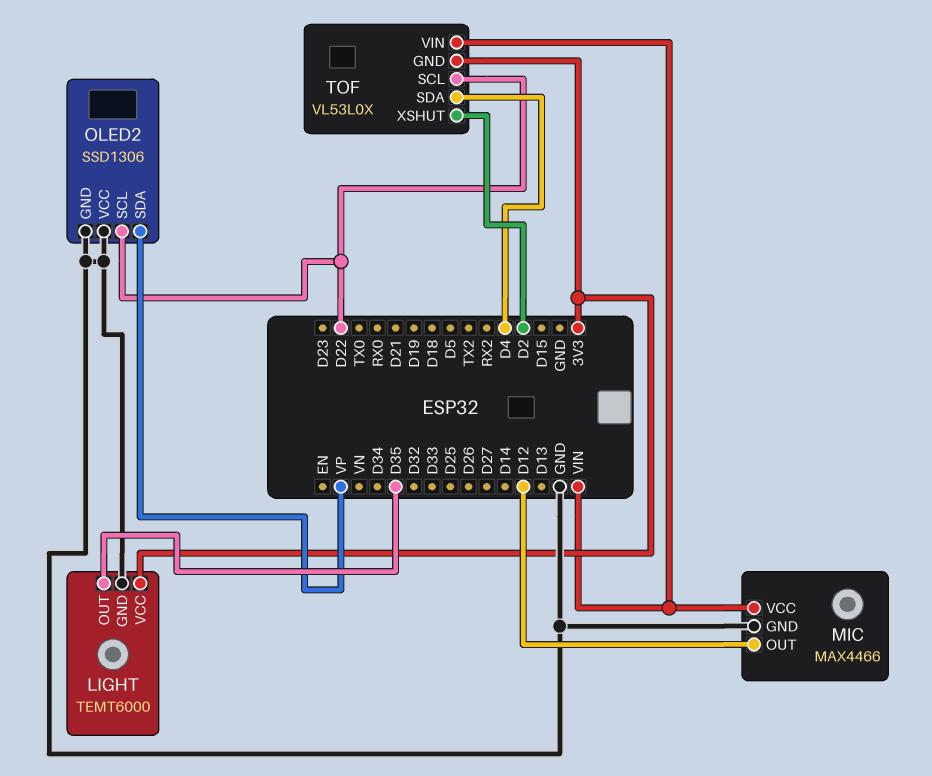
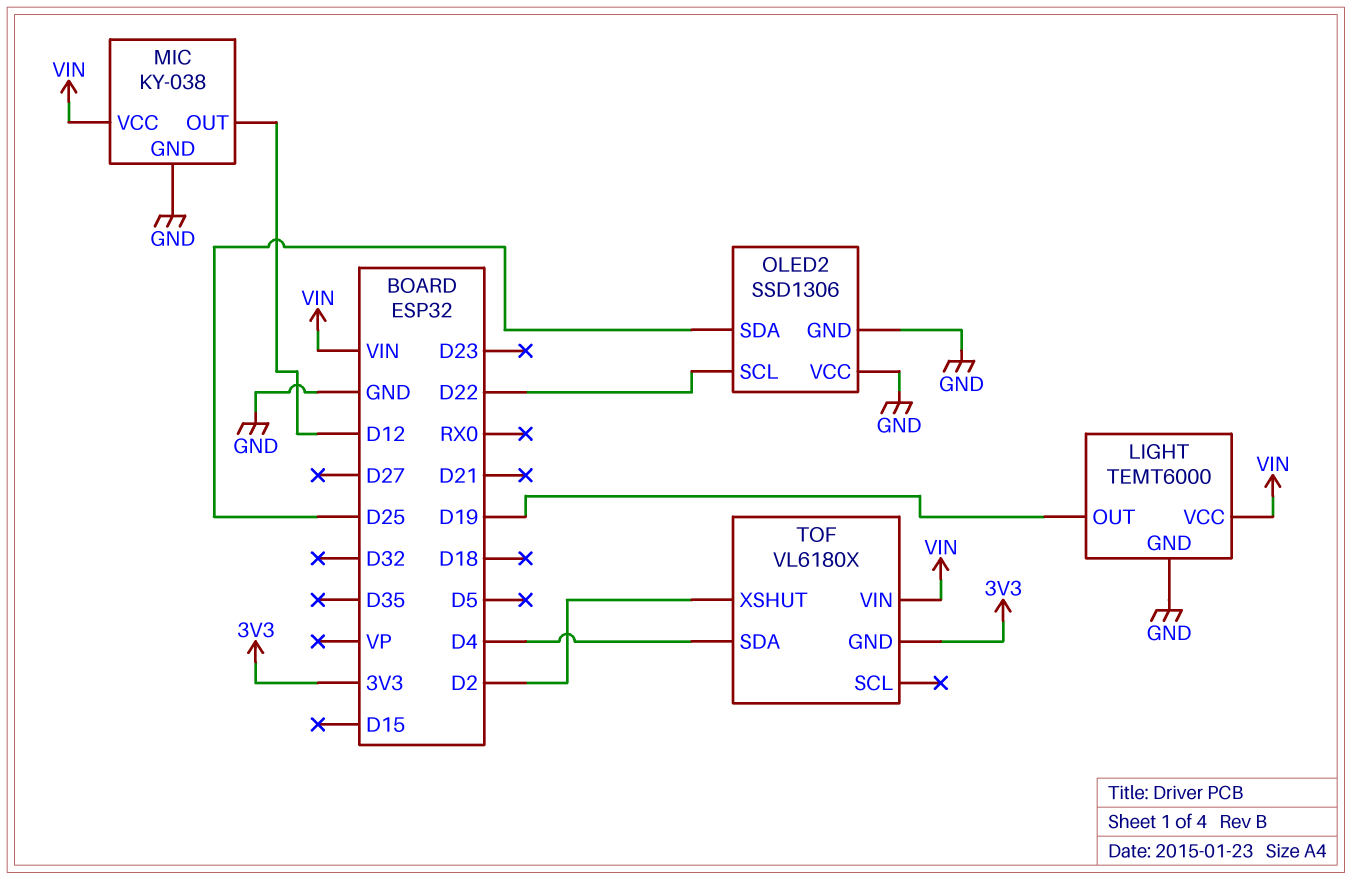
LIGHT pin OUT: D35 -> D19
LIGHT pin VCC: 3V3 -> VIN
MIC: MAX4466 -> KY-038
OLED2 pin SDA: VP -> D25
TOF: VL53L0X -> VL6180X
TOF pin SCL: D22 -> none

